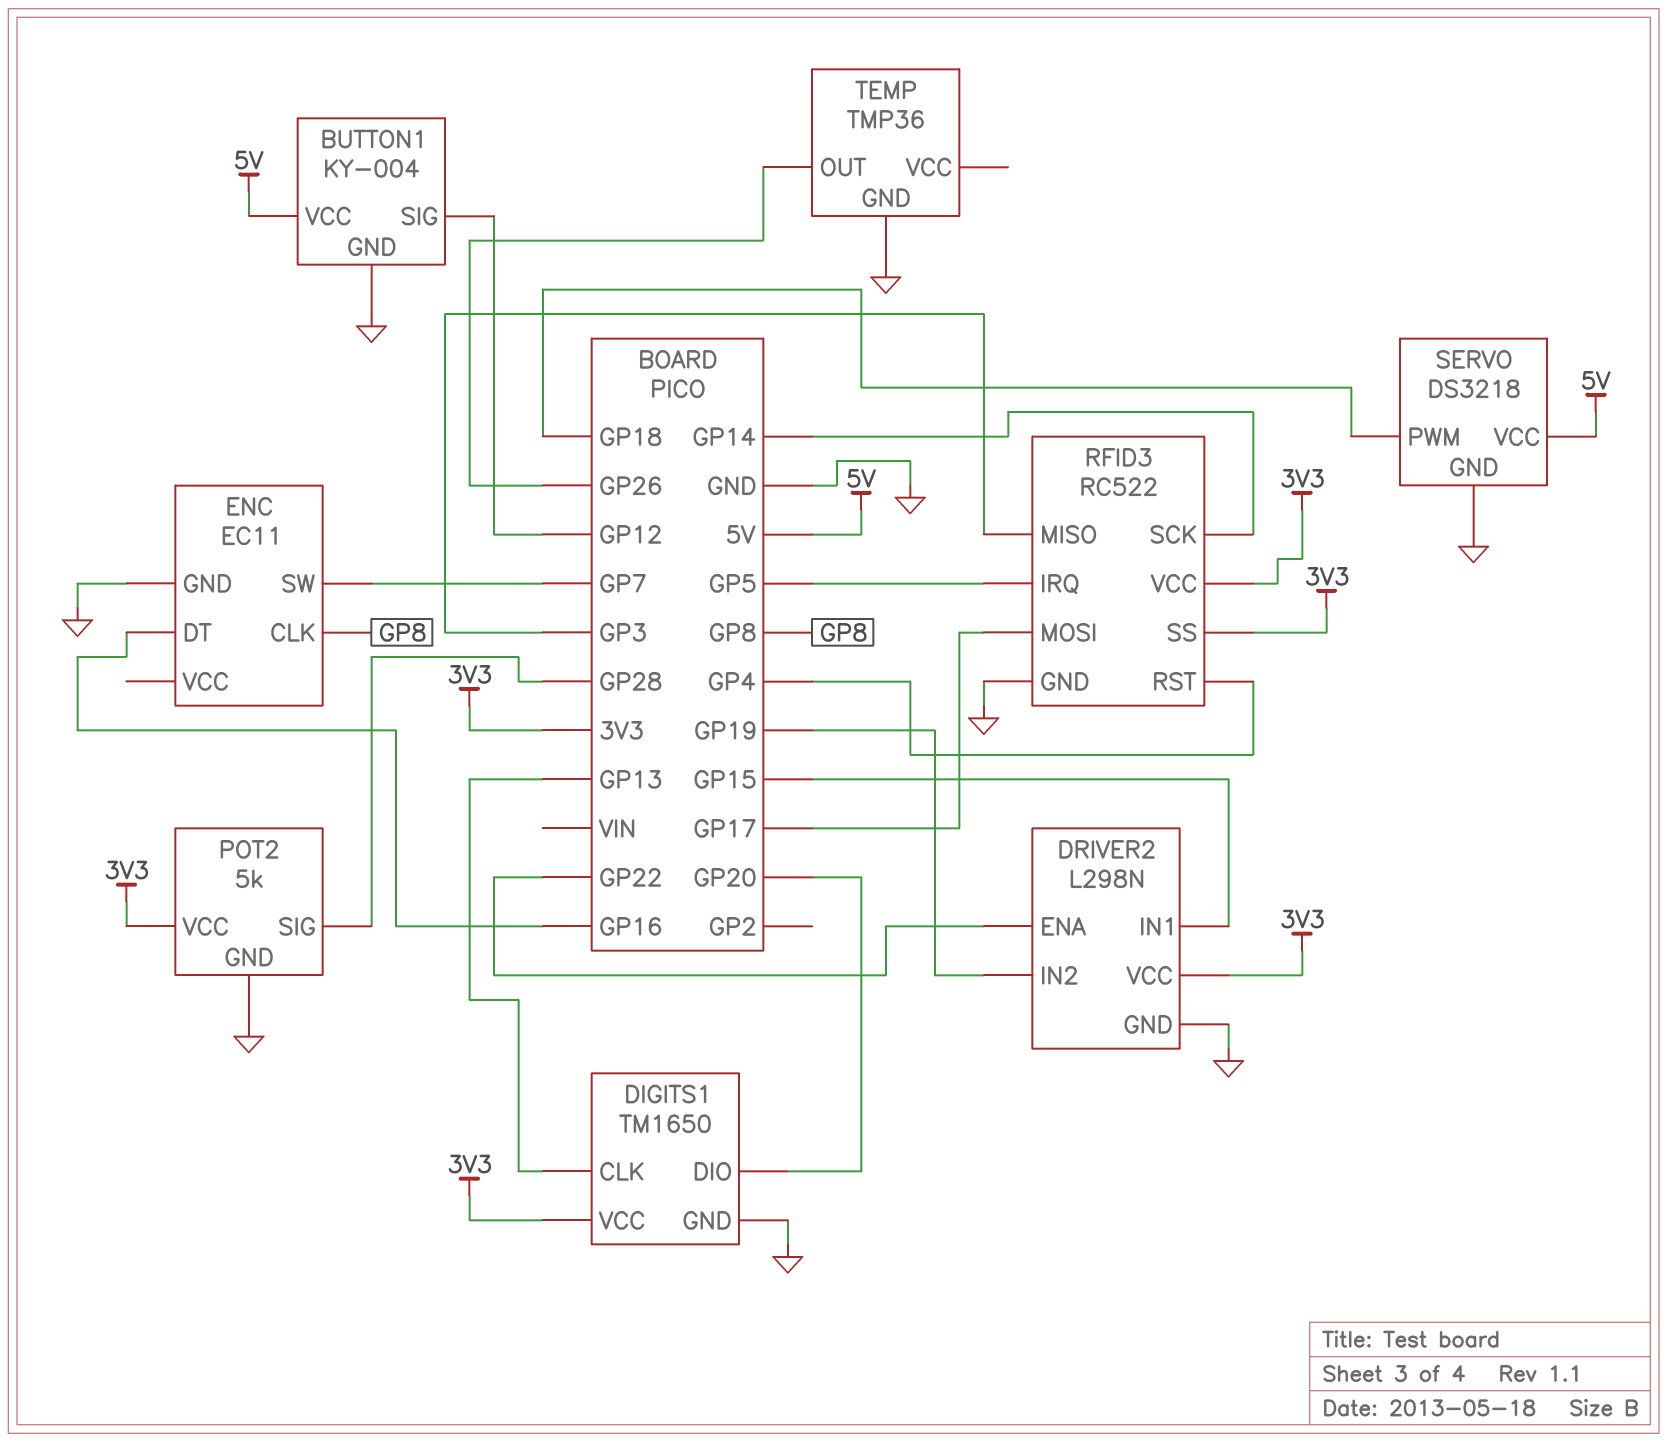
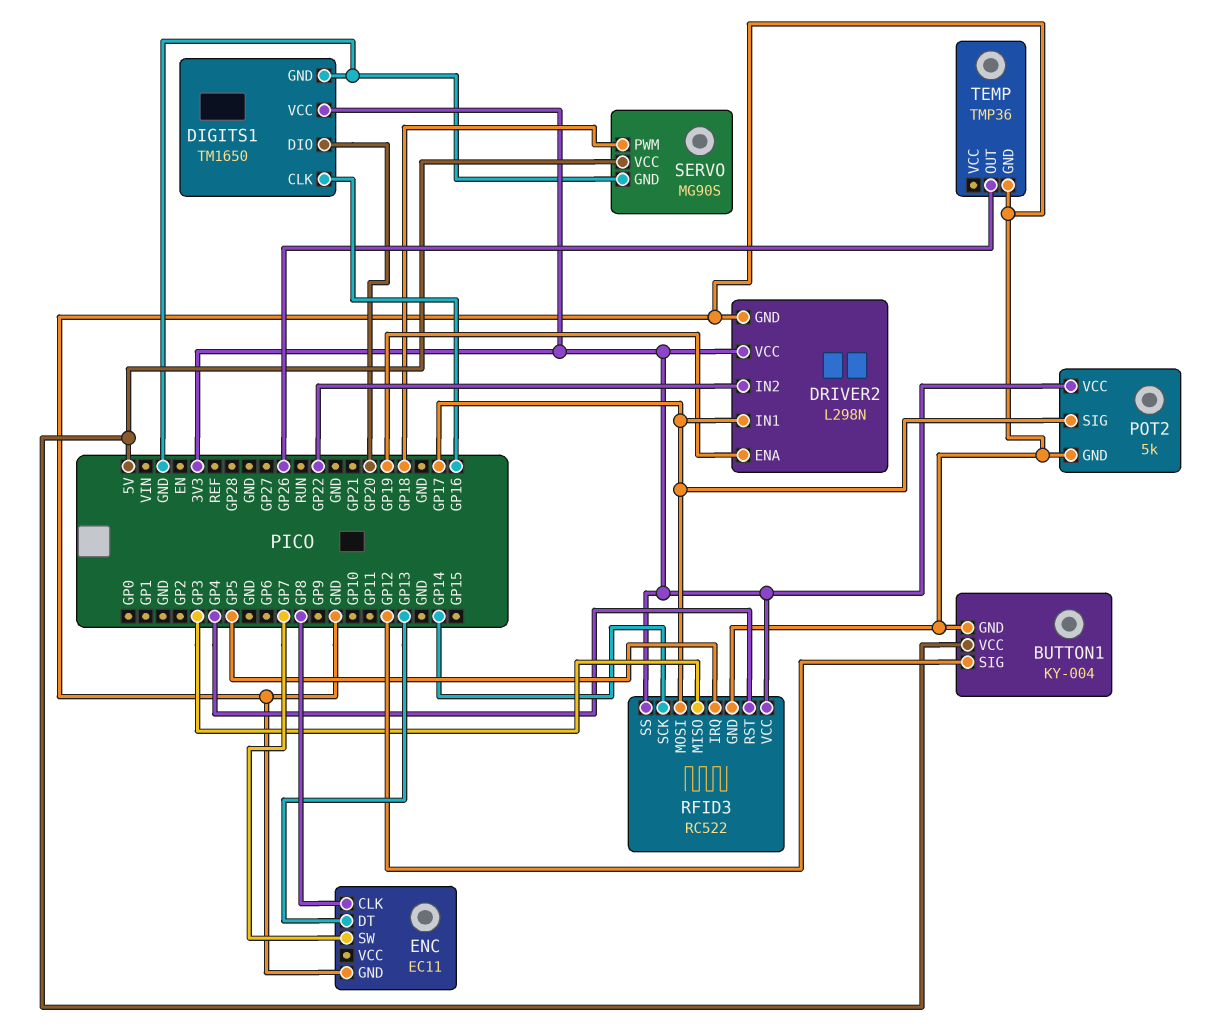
DIGITS1 pin CLK: GP13 -> GP16
DRIVER2 pin ENA: GP22 -> GP19
DRIVER2 pin IN1: GP15 -> GP17
DRIVER2 pin IN2: GP19 -> GP22
ENC pin DT: GP16 -> GP13
POT2 pin SIG: GP28 -> GP17
SERVO: DS3218 -> MG90S

